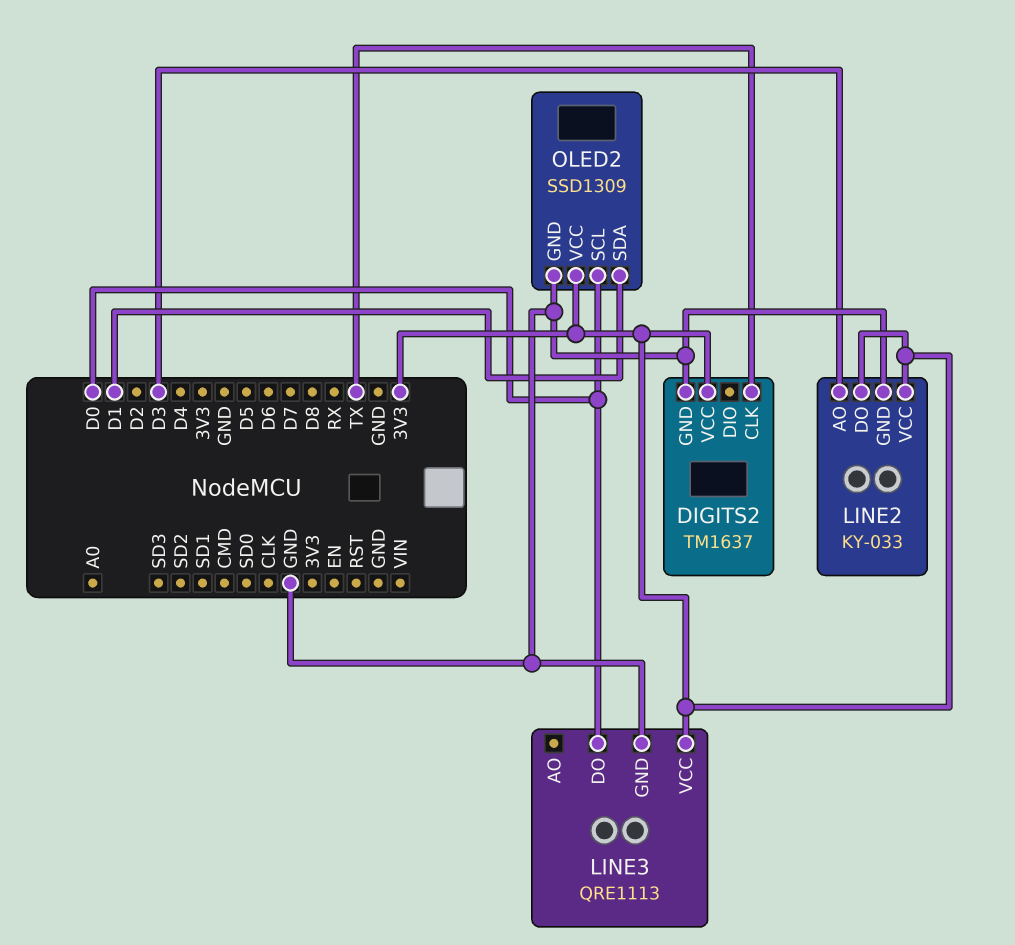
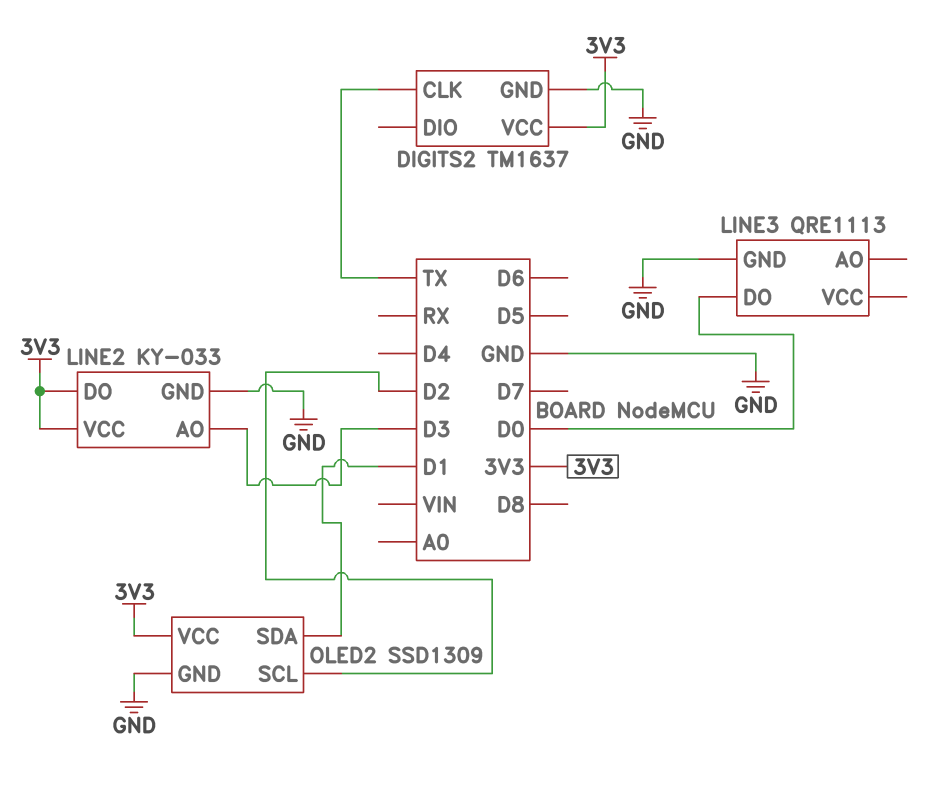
LINE3 pin VCC: 3V3 -> none
OLED2 pin SCL: D0 -> D2

